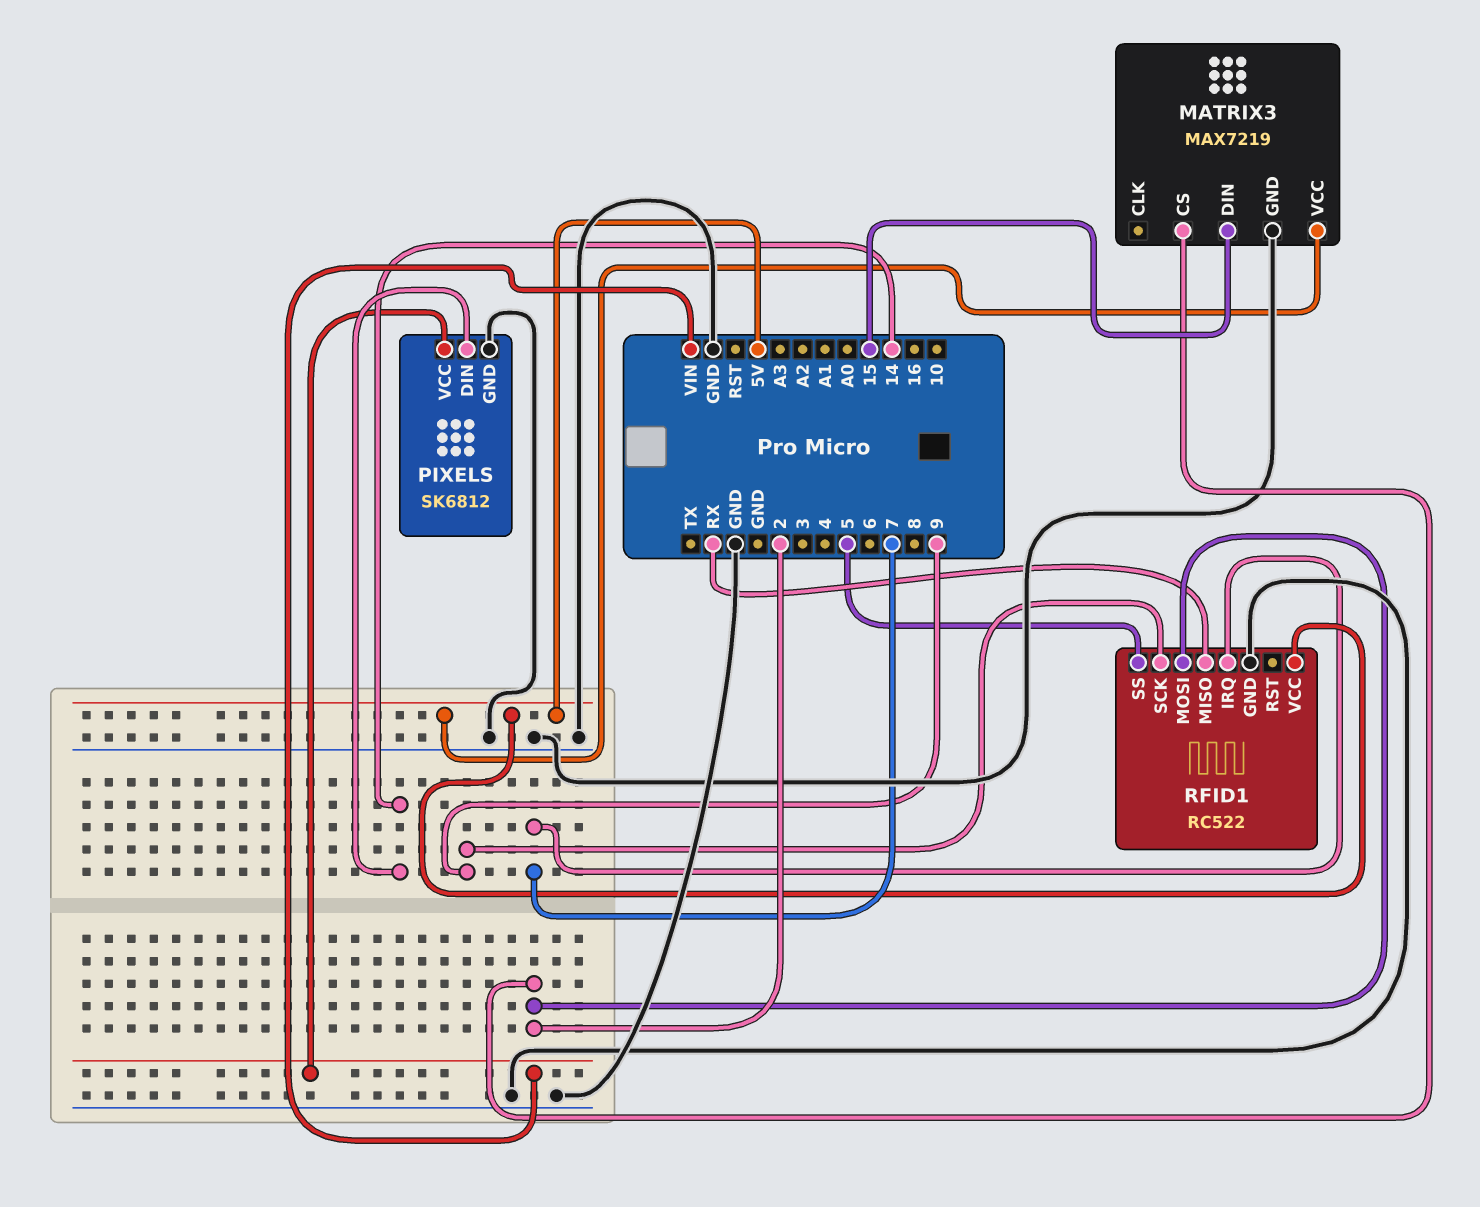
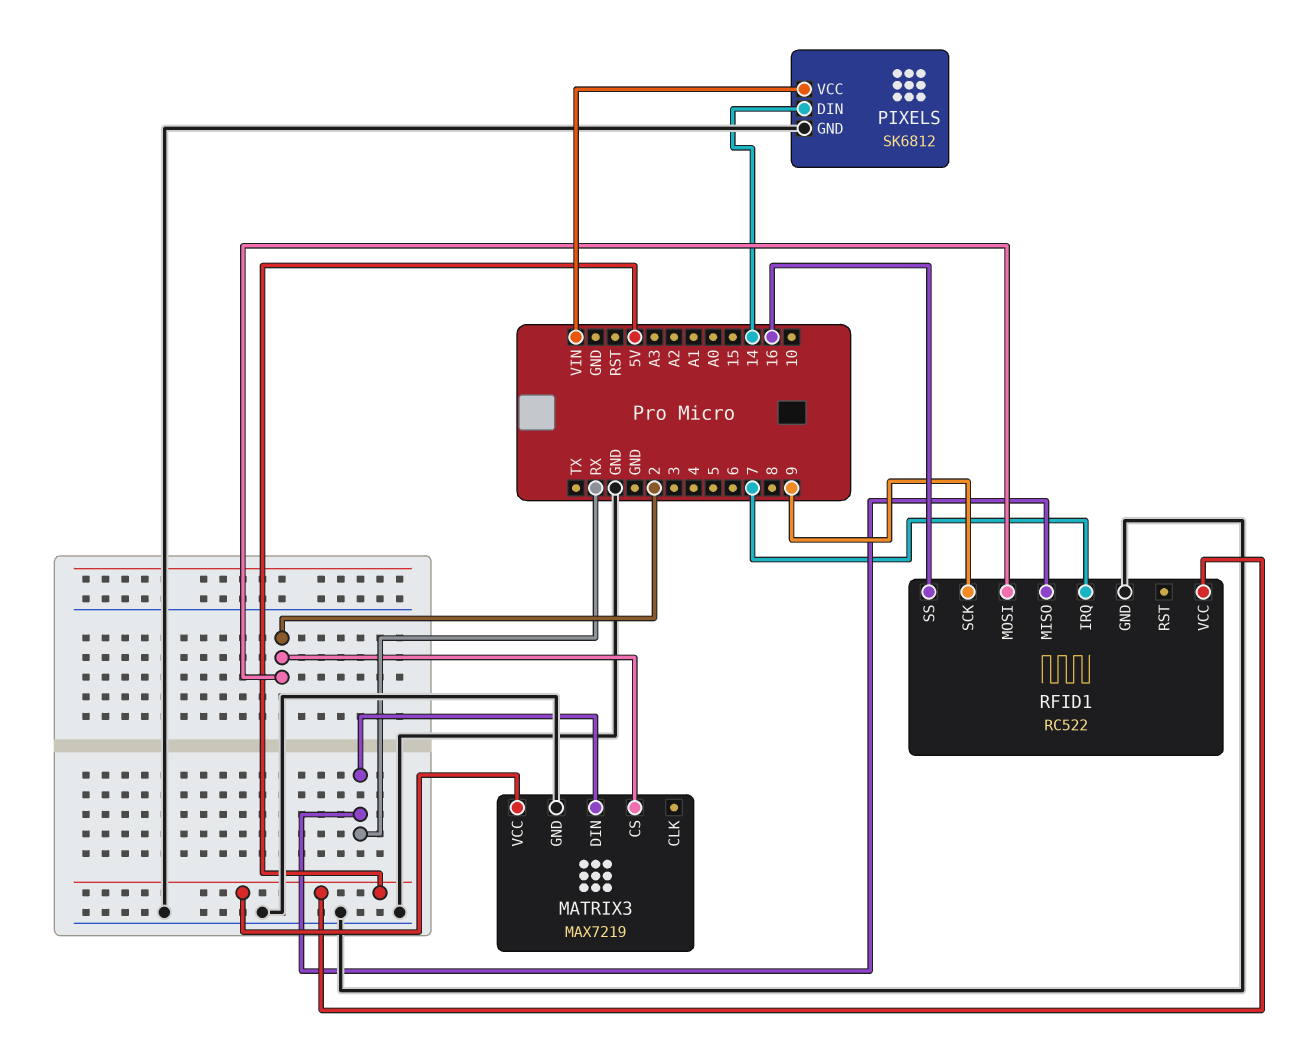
MATRIX3 pin DIN: 15 -> RX
RFID1 pin SS: 5 -> 16

